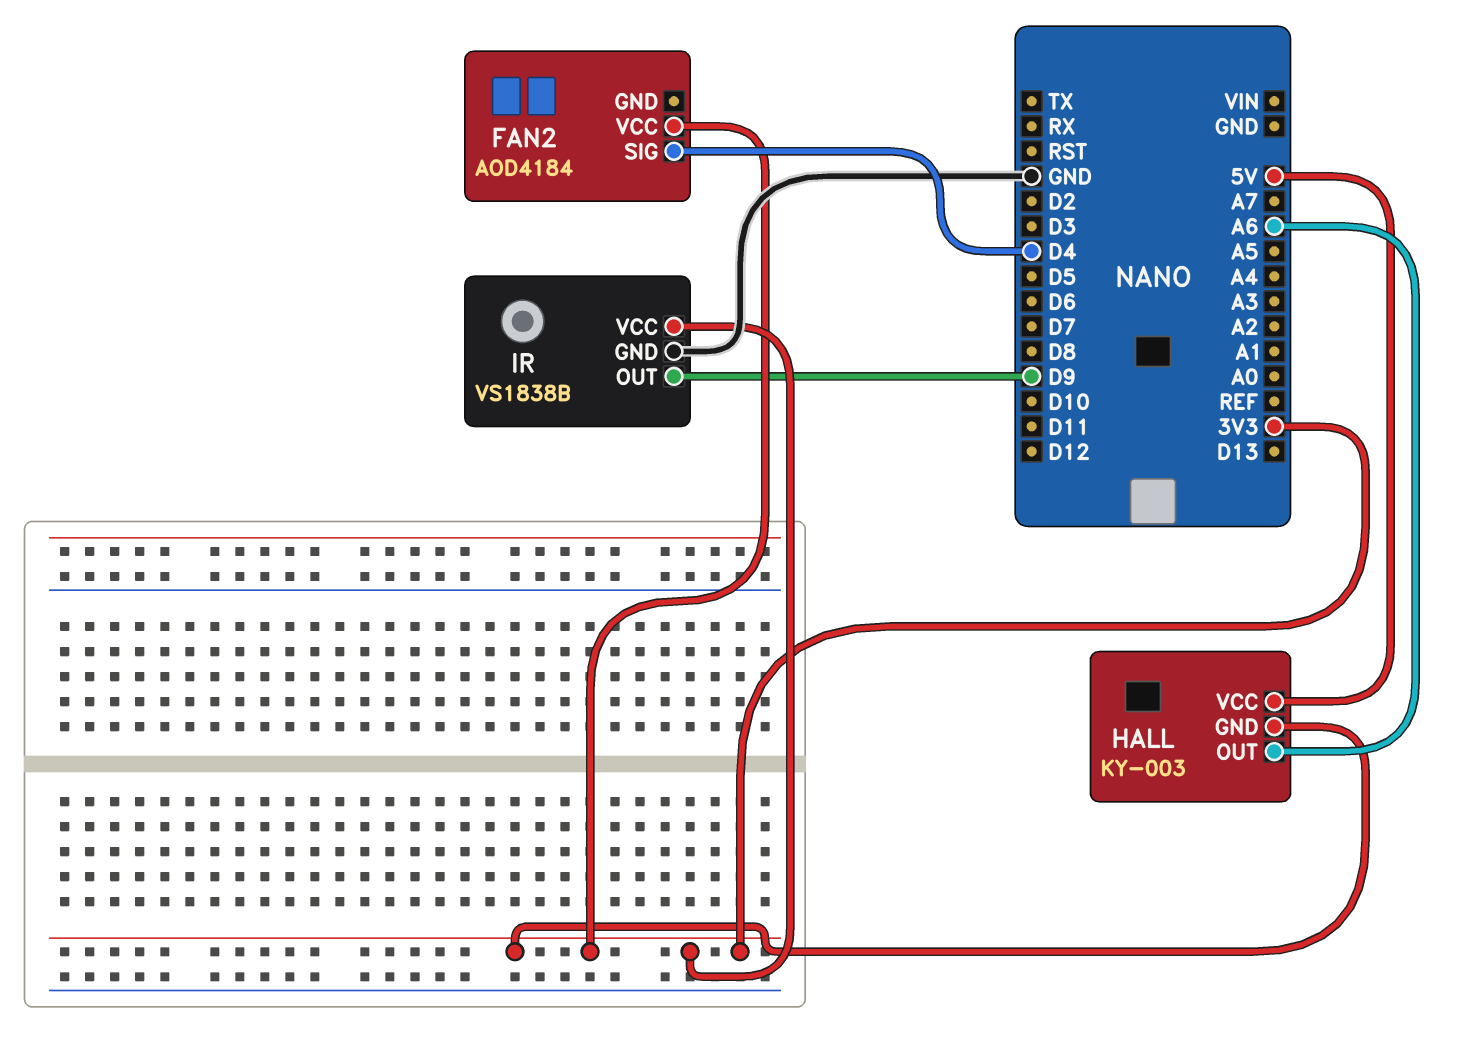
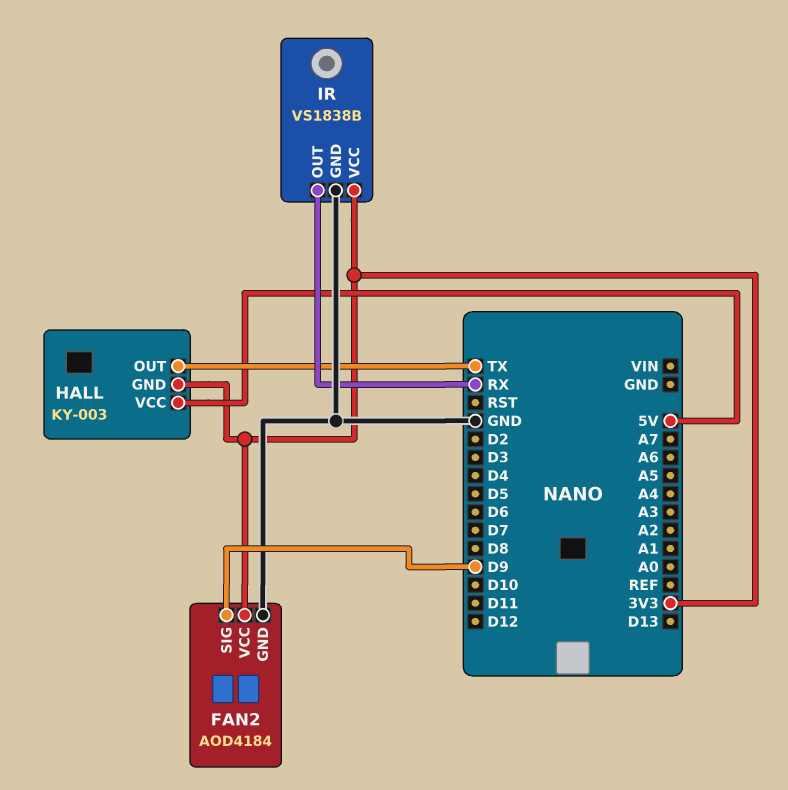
FAN2 pin GND: none -> GND
FAN2 pin SIG: D4 -> D9
HALL pin OUT: A6 -> TX
IR pin OUT: D9 -> RX

